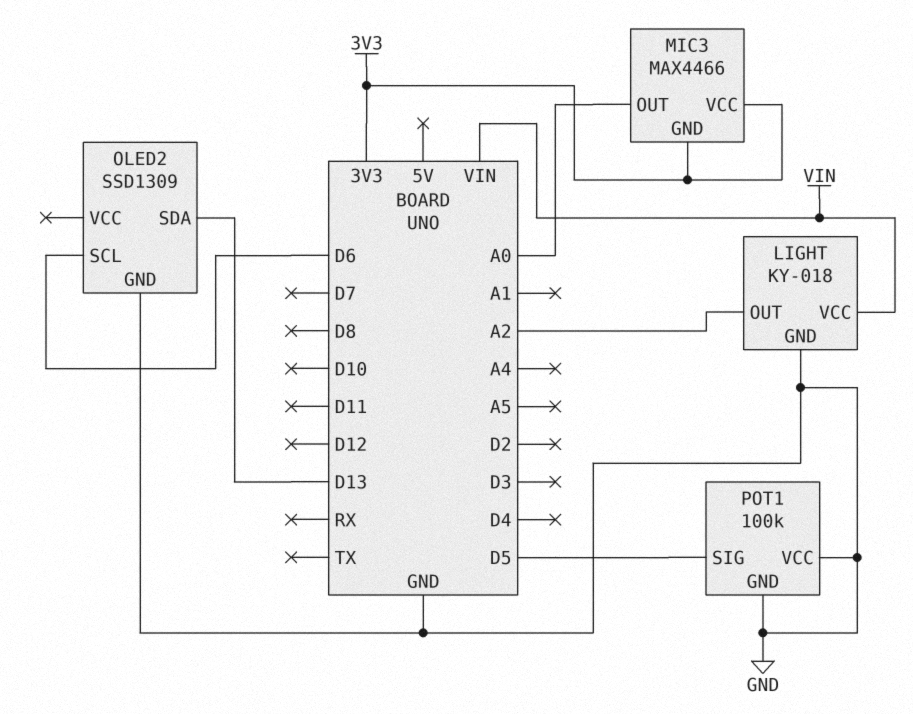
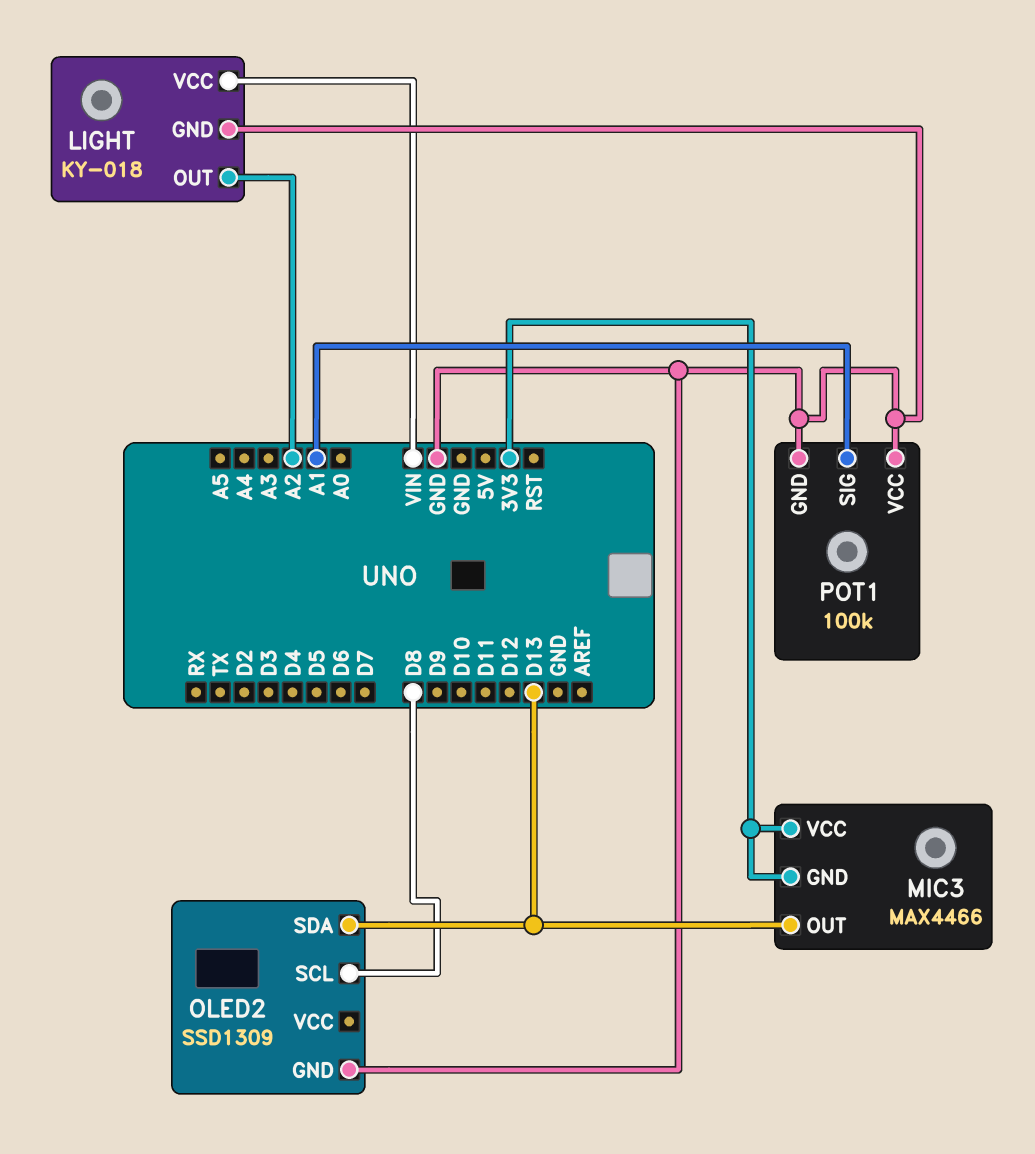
MIC3 pin OUT: A0 -> D13
OLED2 pin SCL: D6 -> D8
POT1 pin SIG: D5 -> A1

